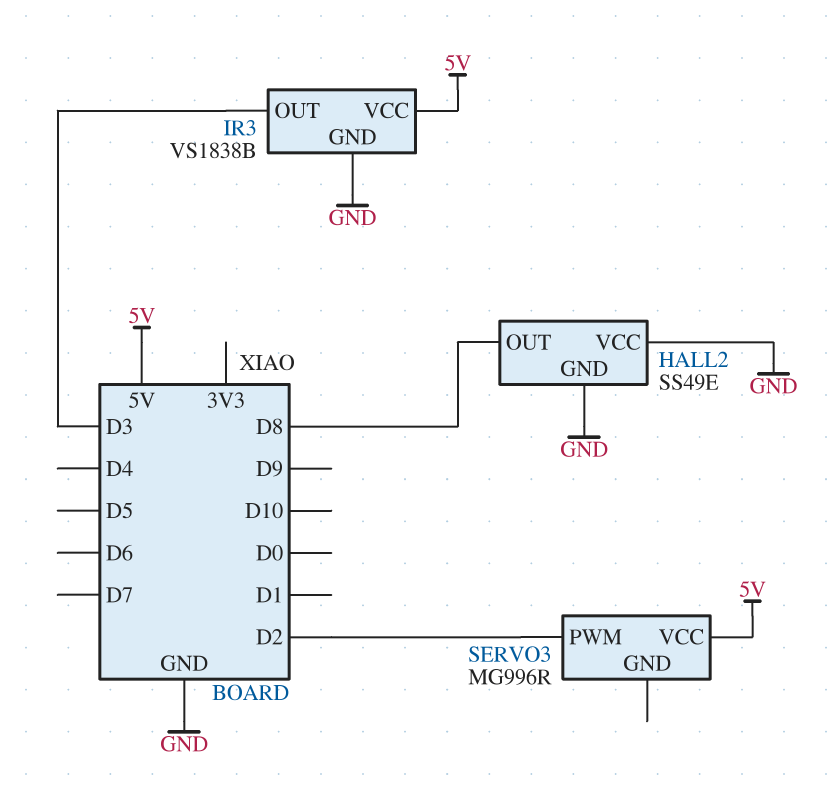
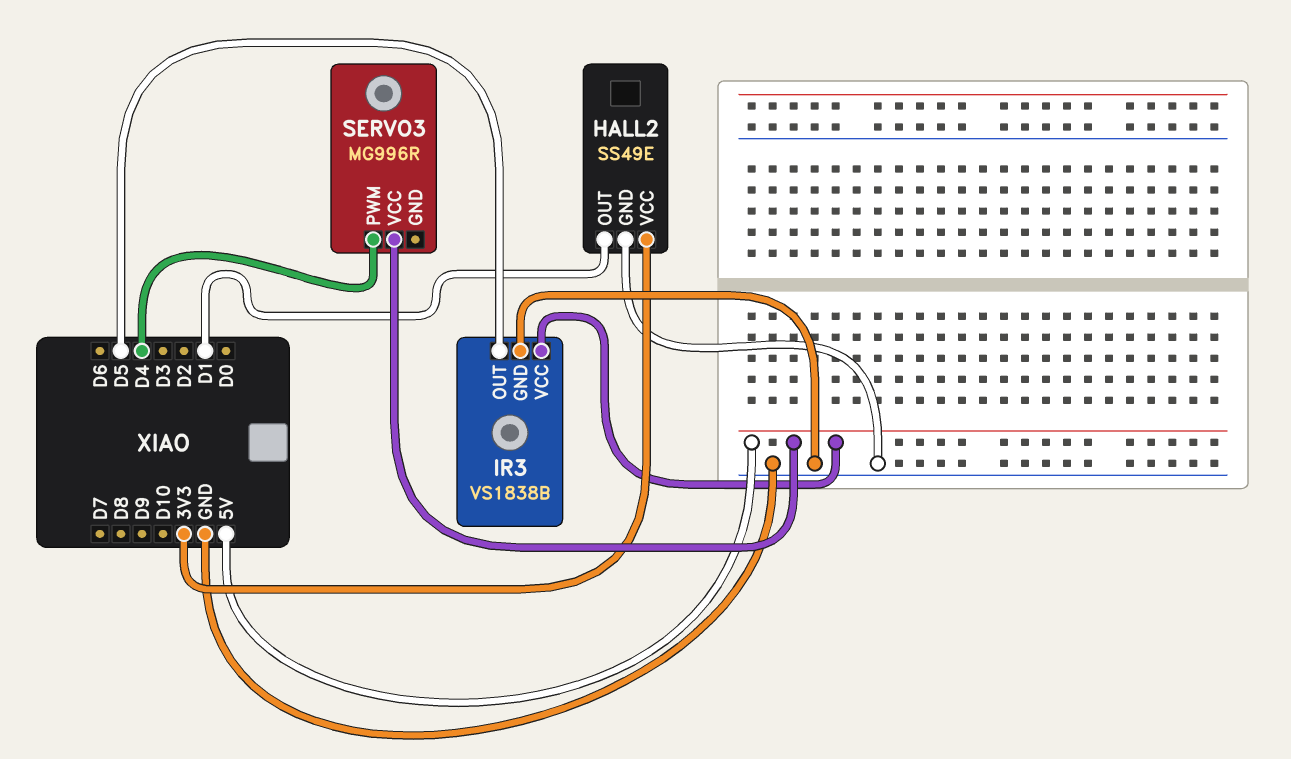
HALL2 pin OUT: D8 -> D1
HALL2 pin VCC: GND -> 3V3
IR3 pin OUT: D3 -> D5
SERVO3 pin PWM: D2 -> D4

